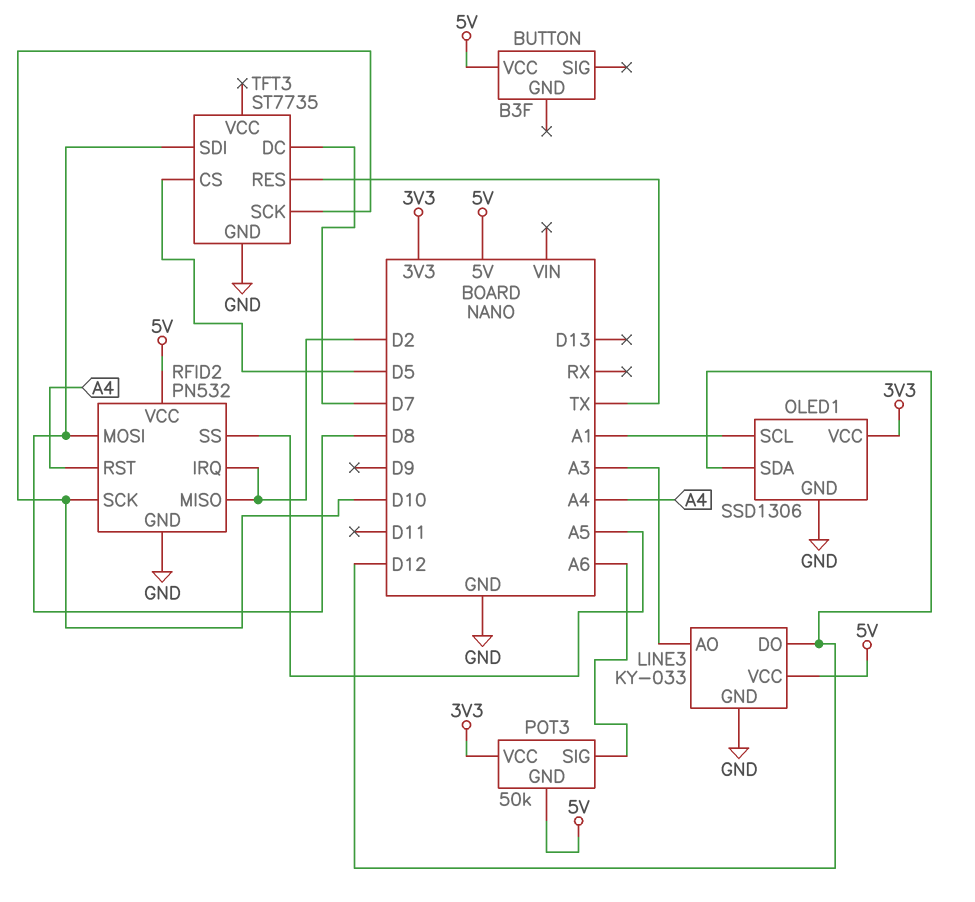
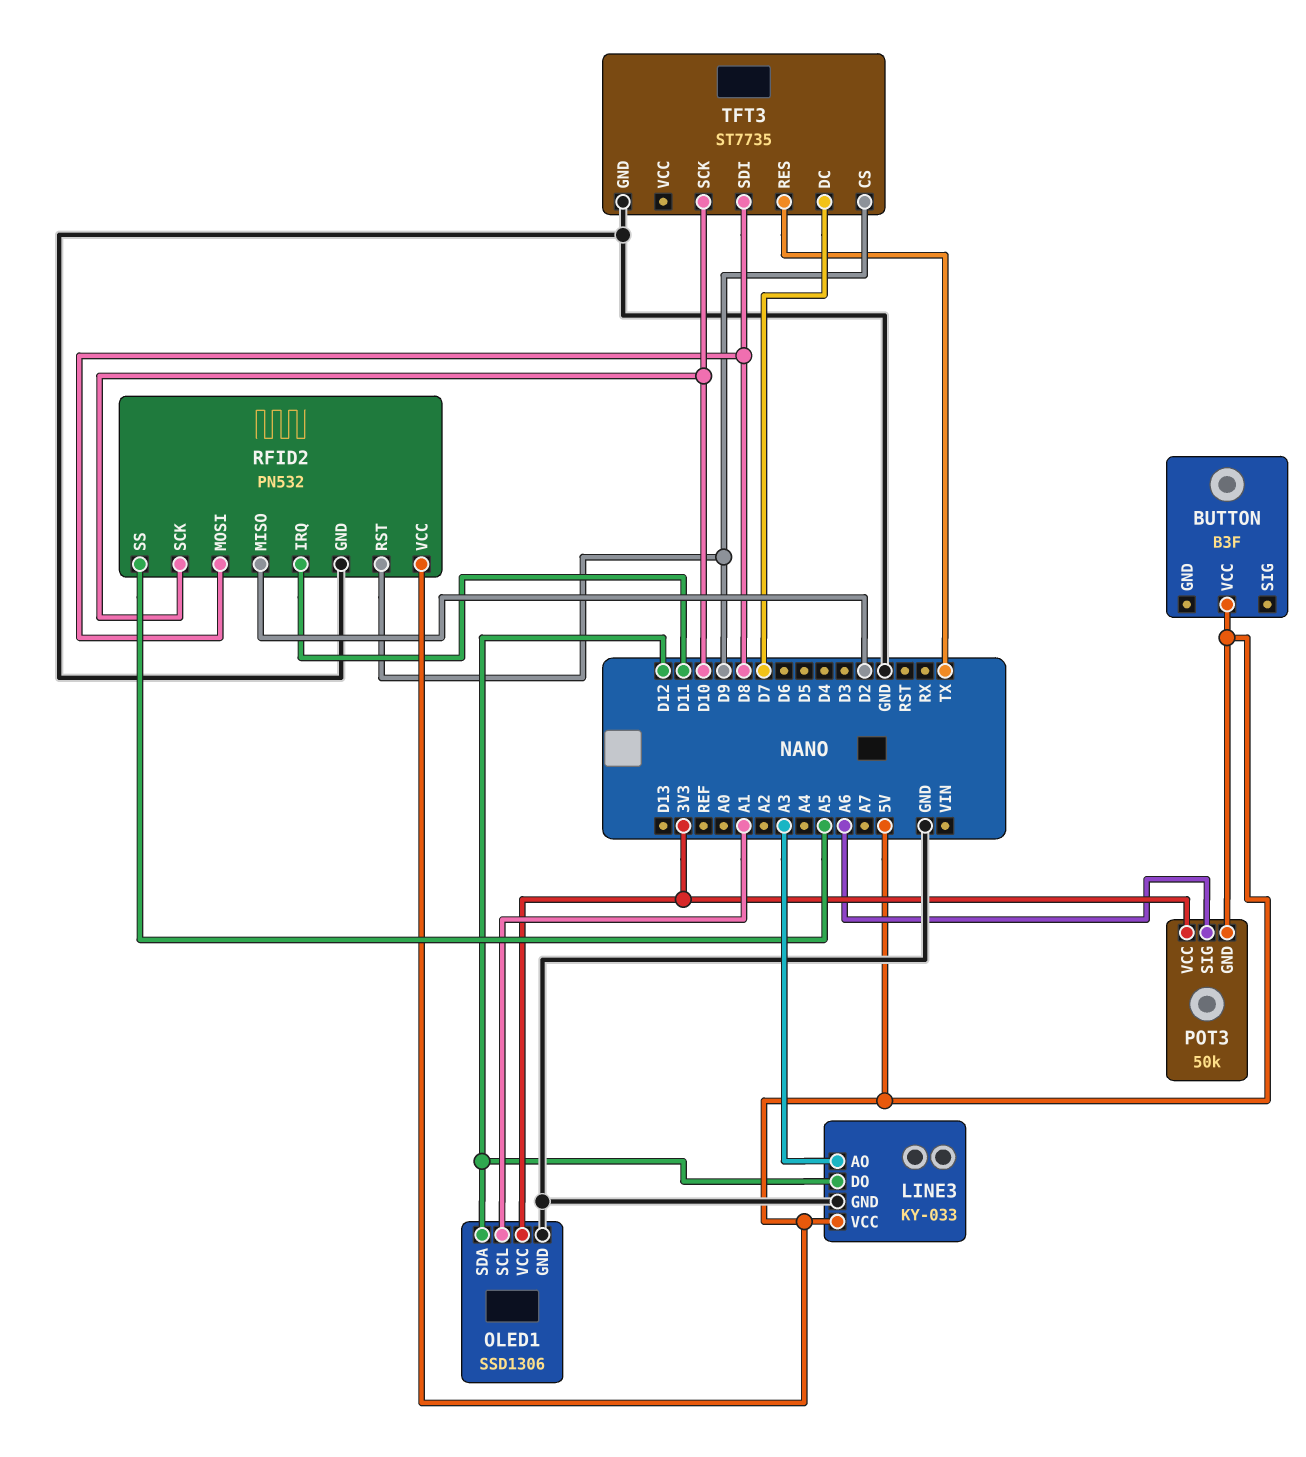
RFID2 pin IRQ: D2 -> D11
RFID2 pin RST: A4 -> D9
TFT3 pin CS: D5 -> D9

